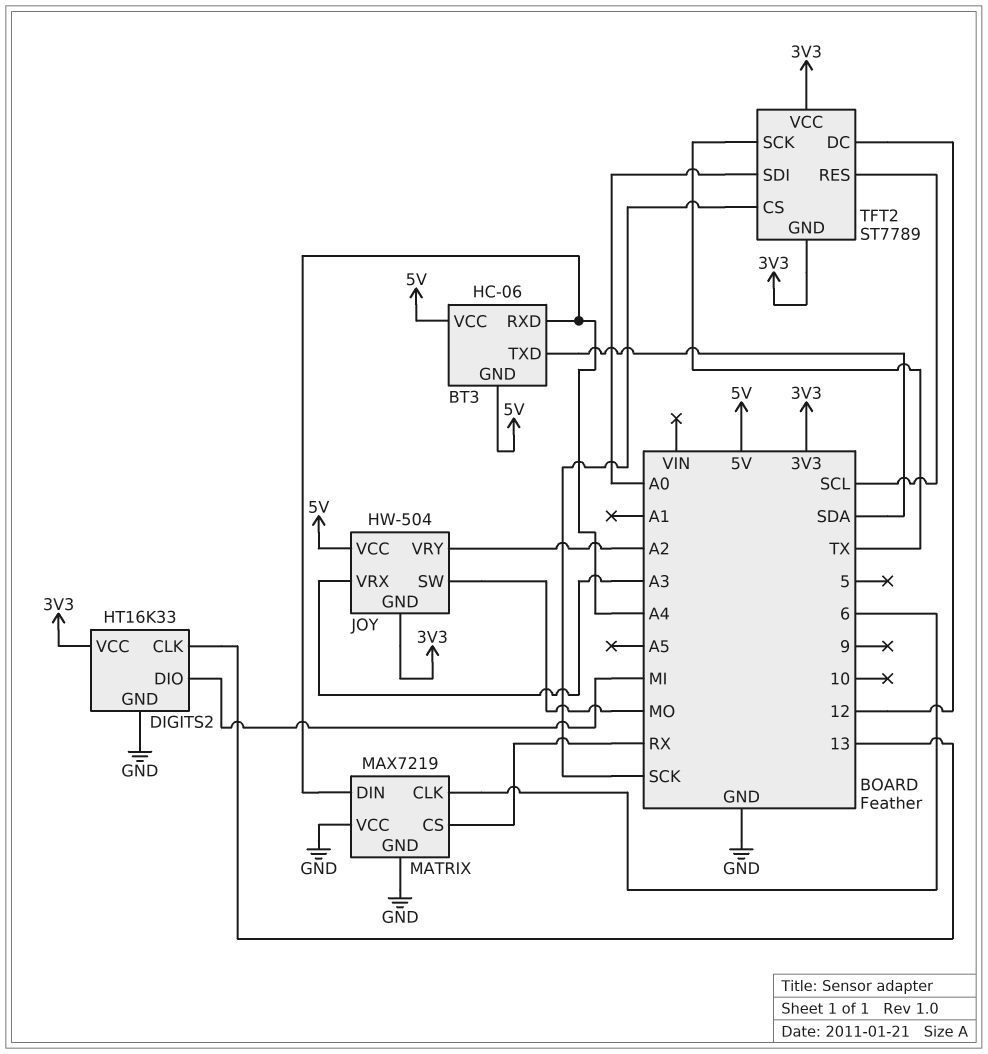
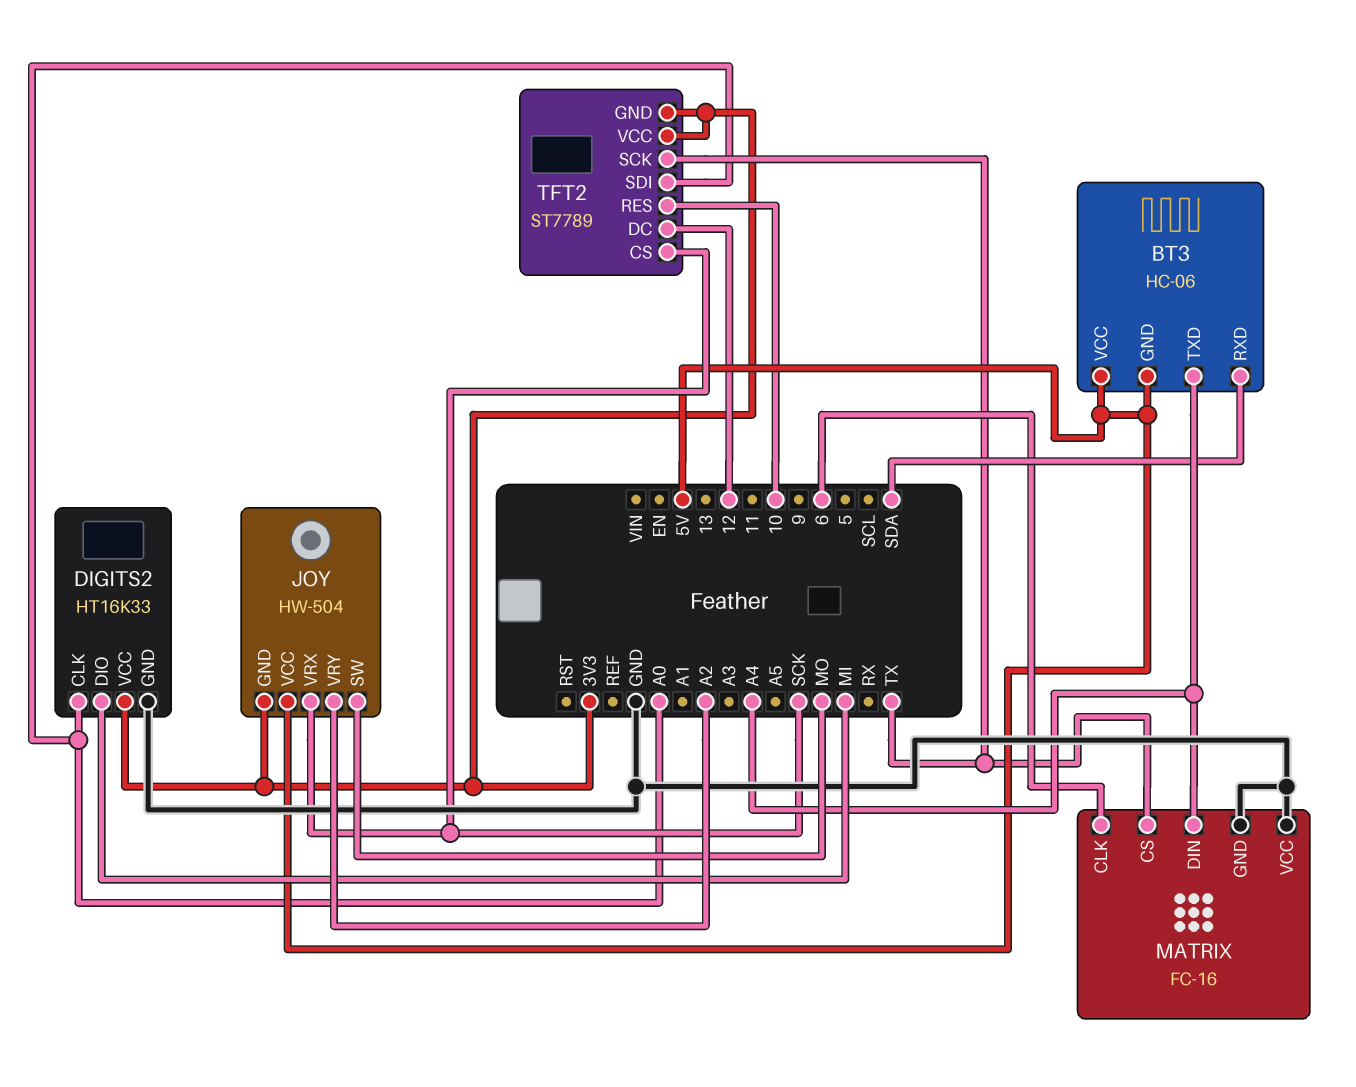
BT3 pin RXD: A4 -> SDA
BT3 pin TXD: SDA -> A4
DIGITS2 pin CLK: 13 -> A0
JOY pin VRX: A3 -> SCK
MATRIX: MAX7219 -> FC-16
MATRIX pin CS: RX -> TX
TFT2 pin RES: SCL -> 10

